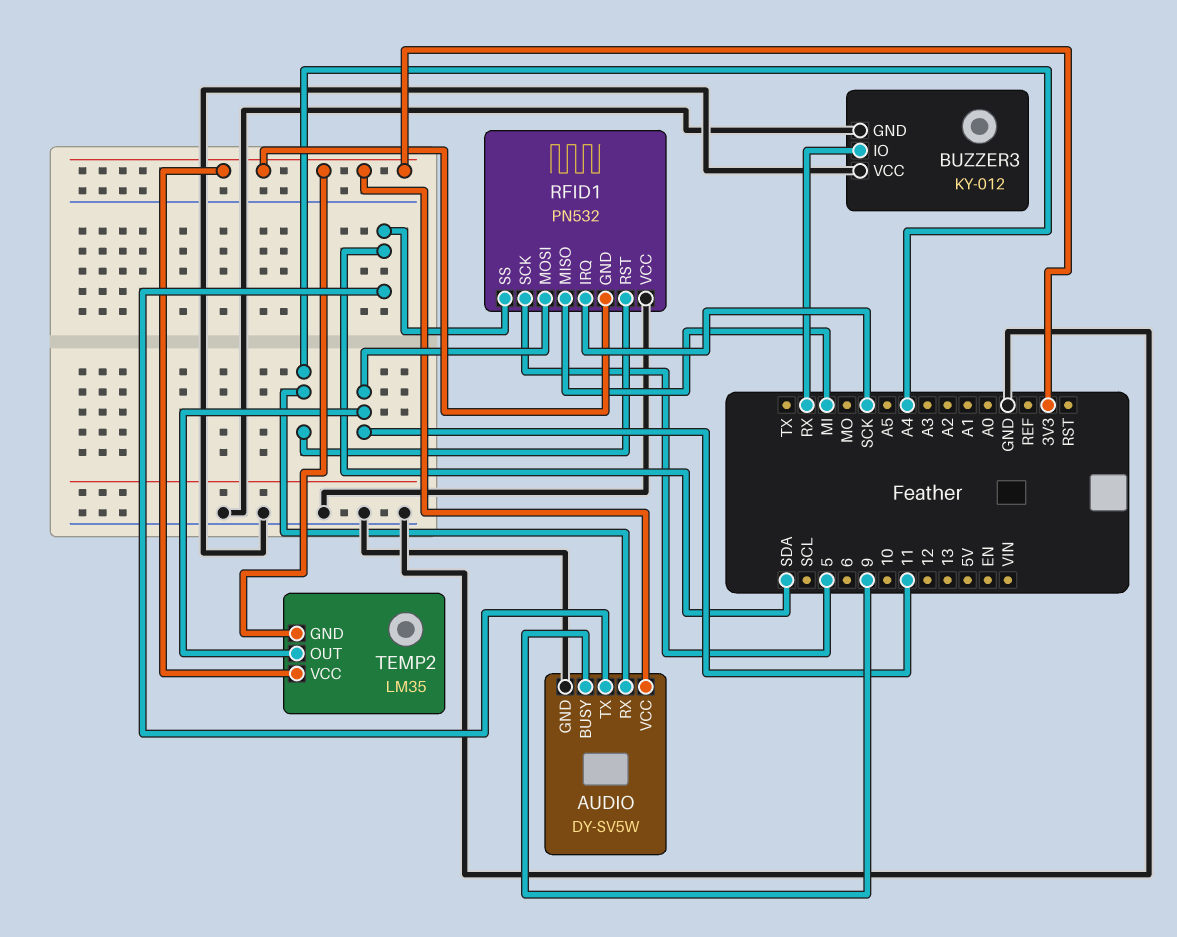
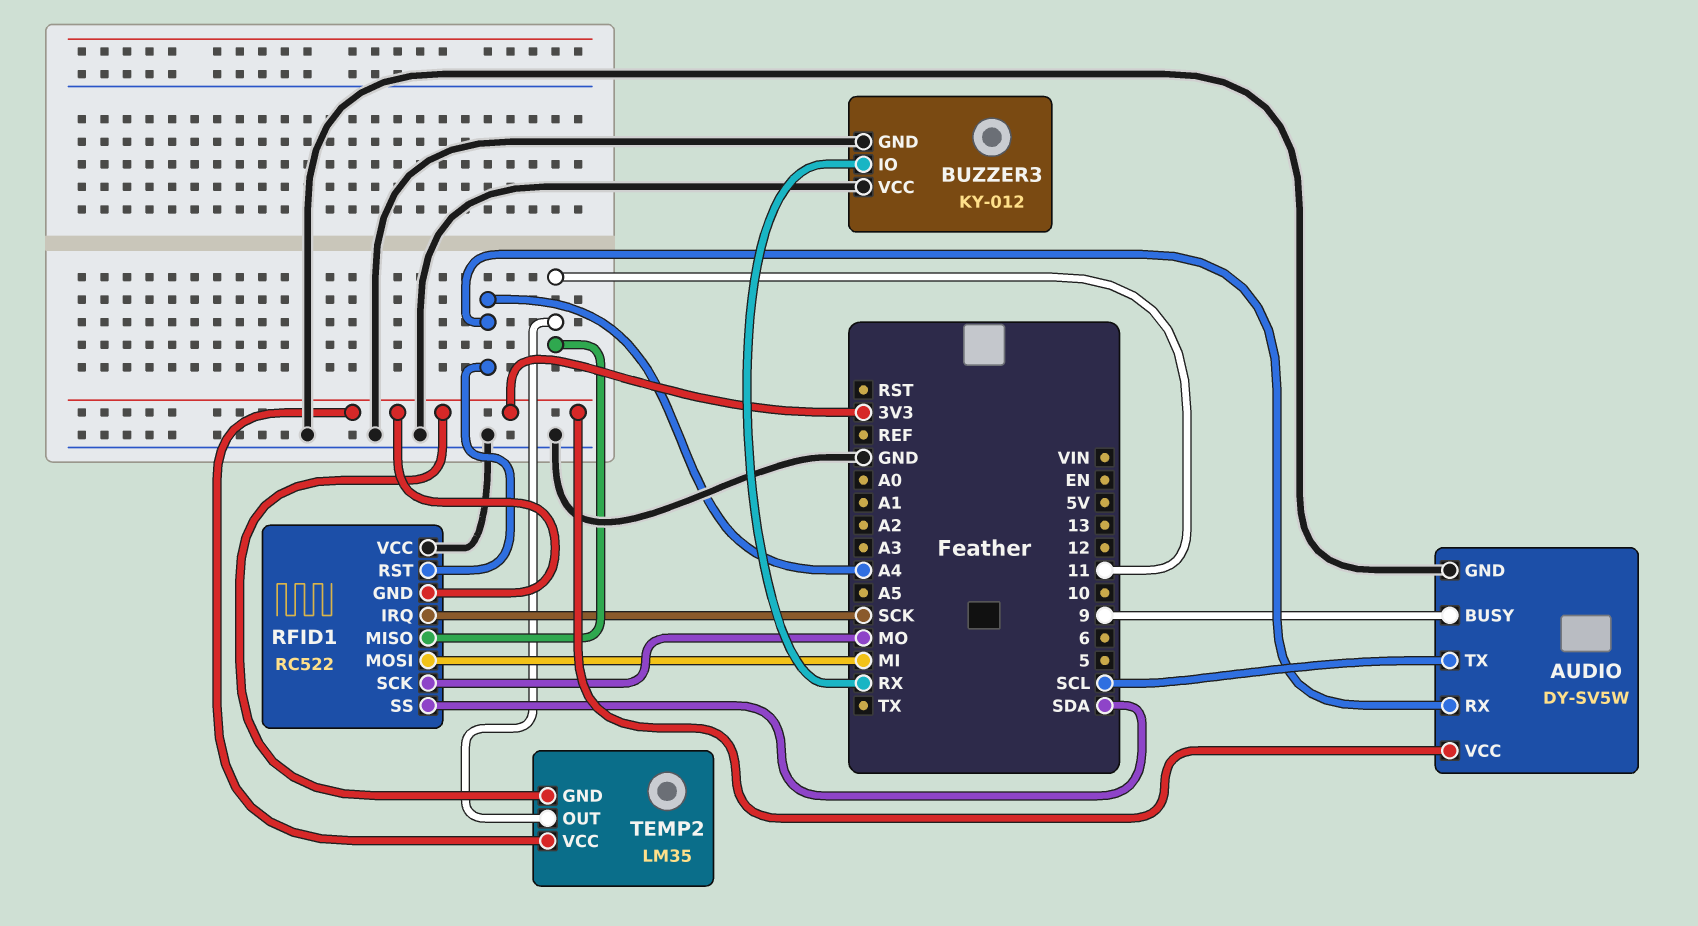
AUDIO pin TX: SDA -> SCL
RFID1: PN532 -> RC522
RFID1 pin MISO: MI -> 11
RFID1 pin MOSI: 11 -> MI
RFID1 pin SCK: 5 -> MO

